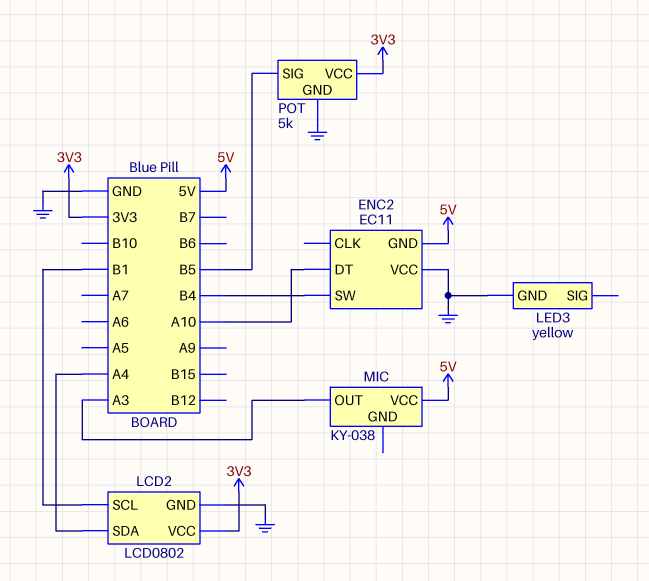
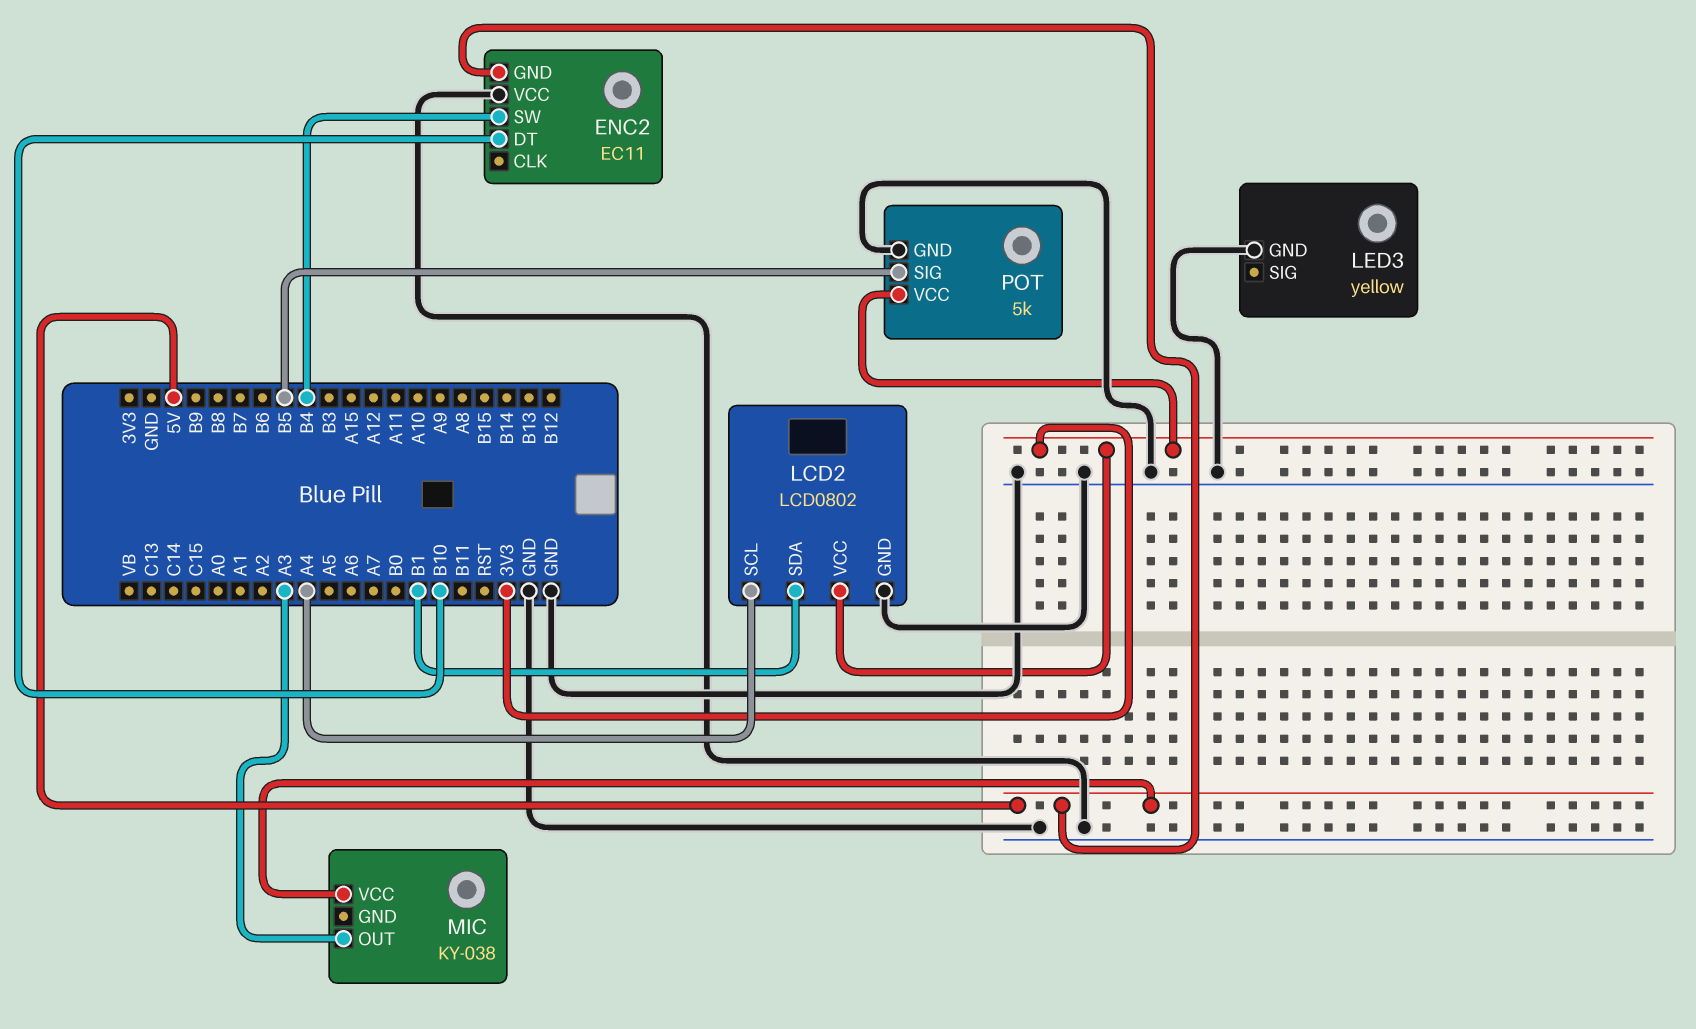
ENC2 pin DT: A10 -> B10
LCD2 pin SCL: B1 -> A4
LCD2 pin SDA: A4 -> B1

